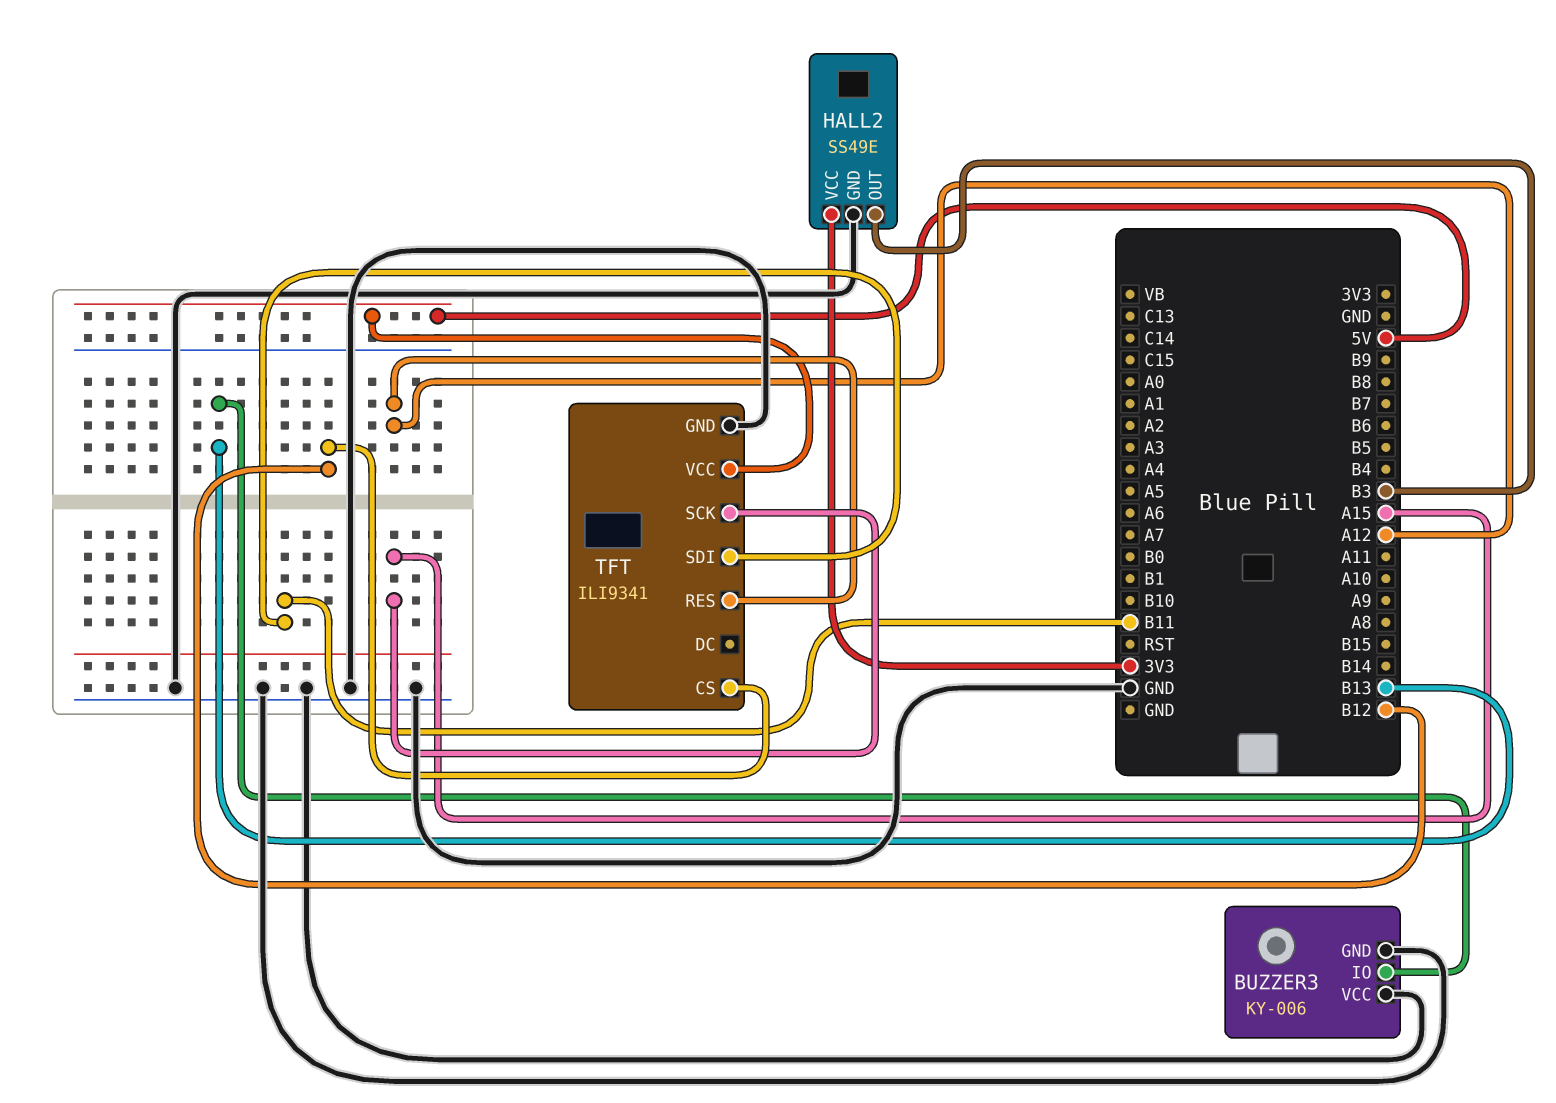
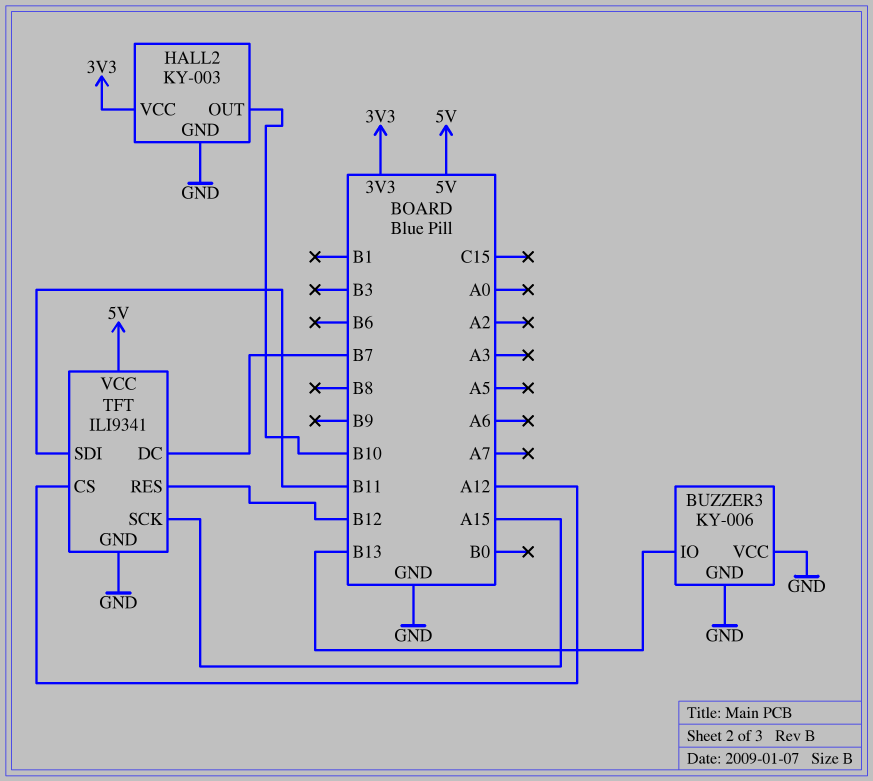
HALL2: SS49E -> KY-003
HALL2 pin OUT: B3 -> B10
TFT pin CS: B12 -> A12
TFT pin DC: none -> B7
TFT pin RES: A12 -> B12

